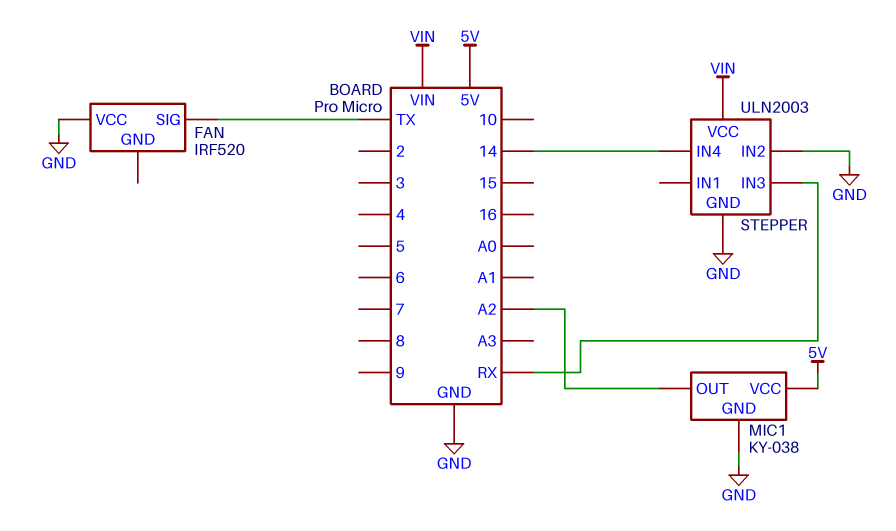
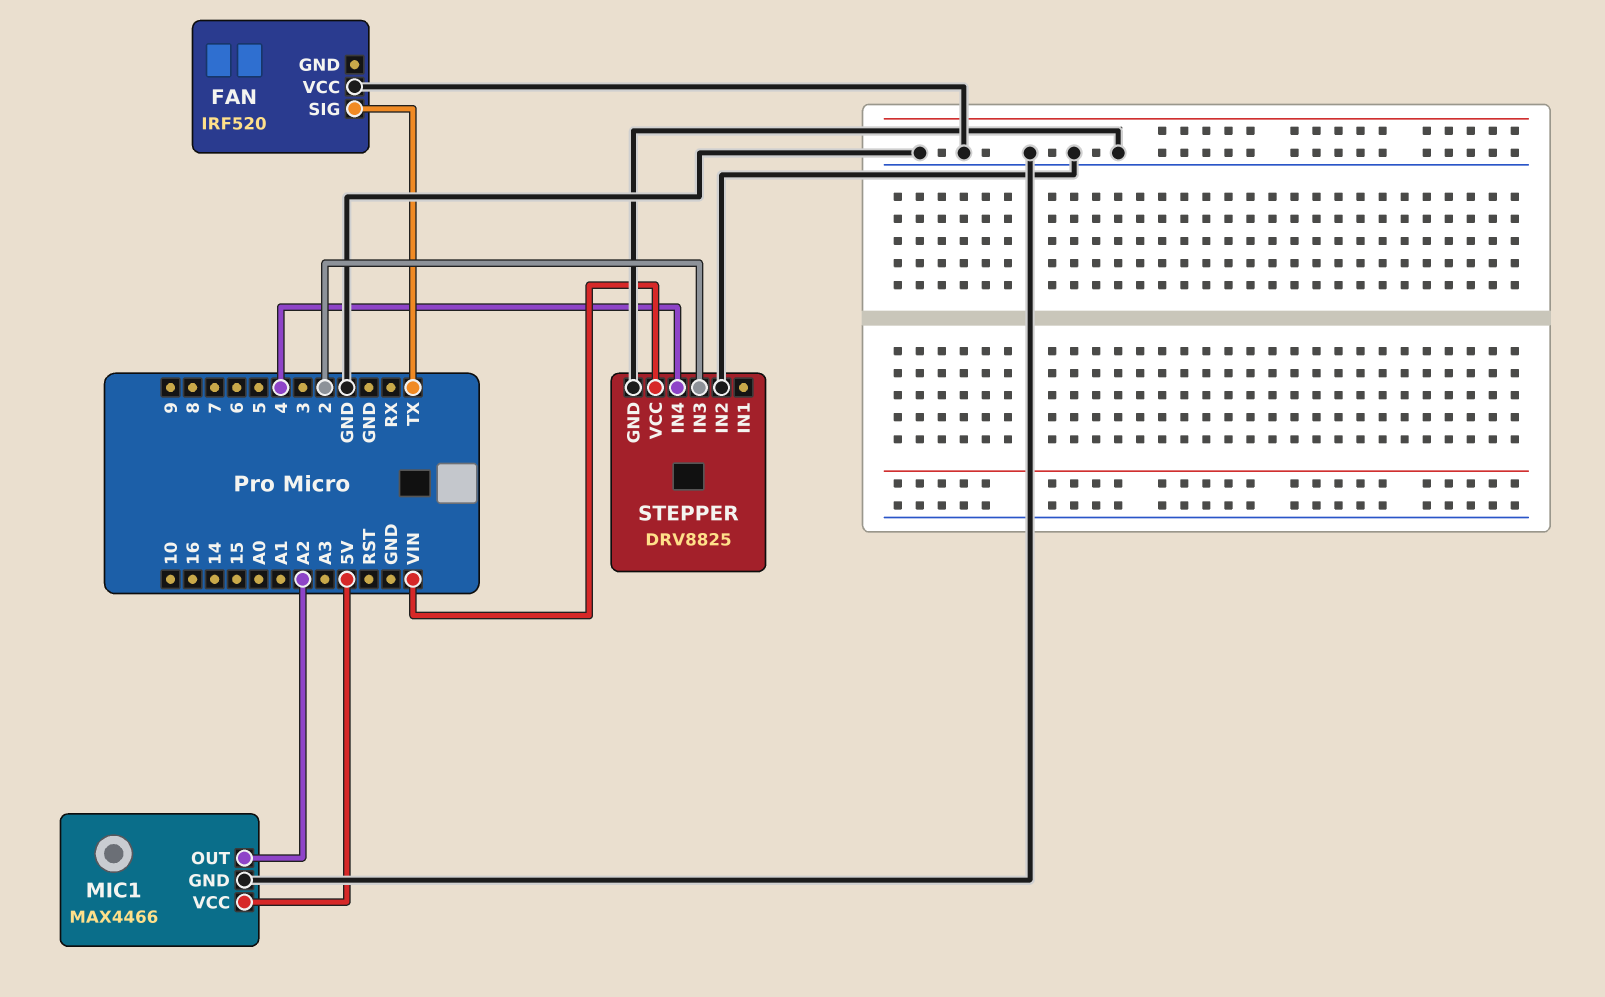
MIC1: KY-038 -> MAX4466
STEPPER: ULN2003 -> DRV8825
STEPPER pin IN3: RX -> 2
STEPPER pin IN4: 14 -> 4

